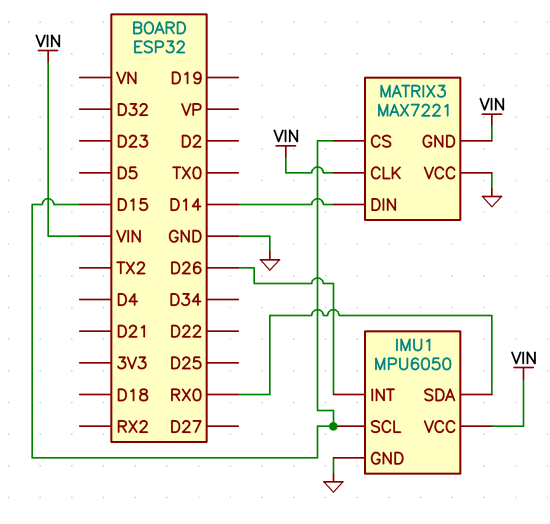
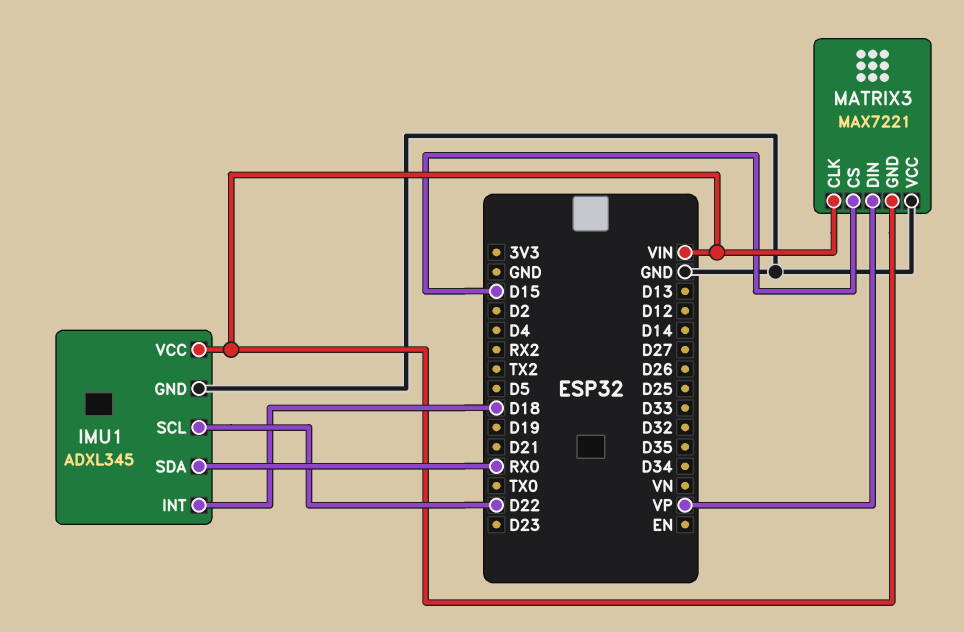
IMU1: MPU6050 -> ADXL345
IMU1 pin INT: D26 -> D18
IMU1 pin SCL: D15 -> D22
MATRIX3 pin DIN: D14 -> VP

